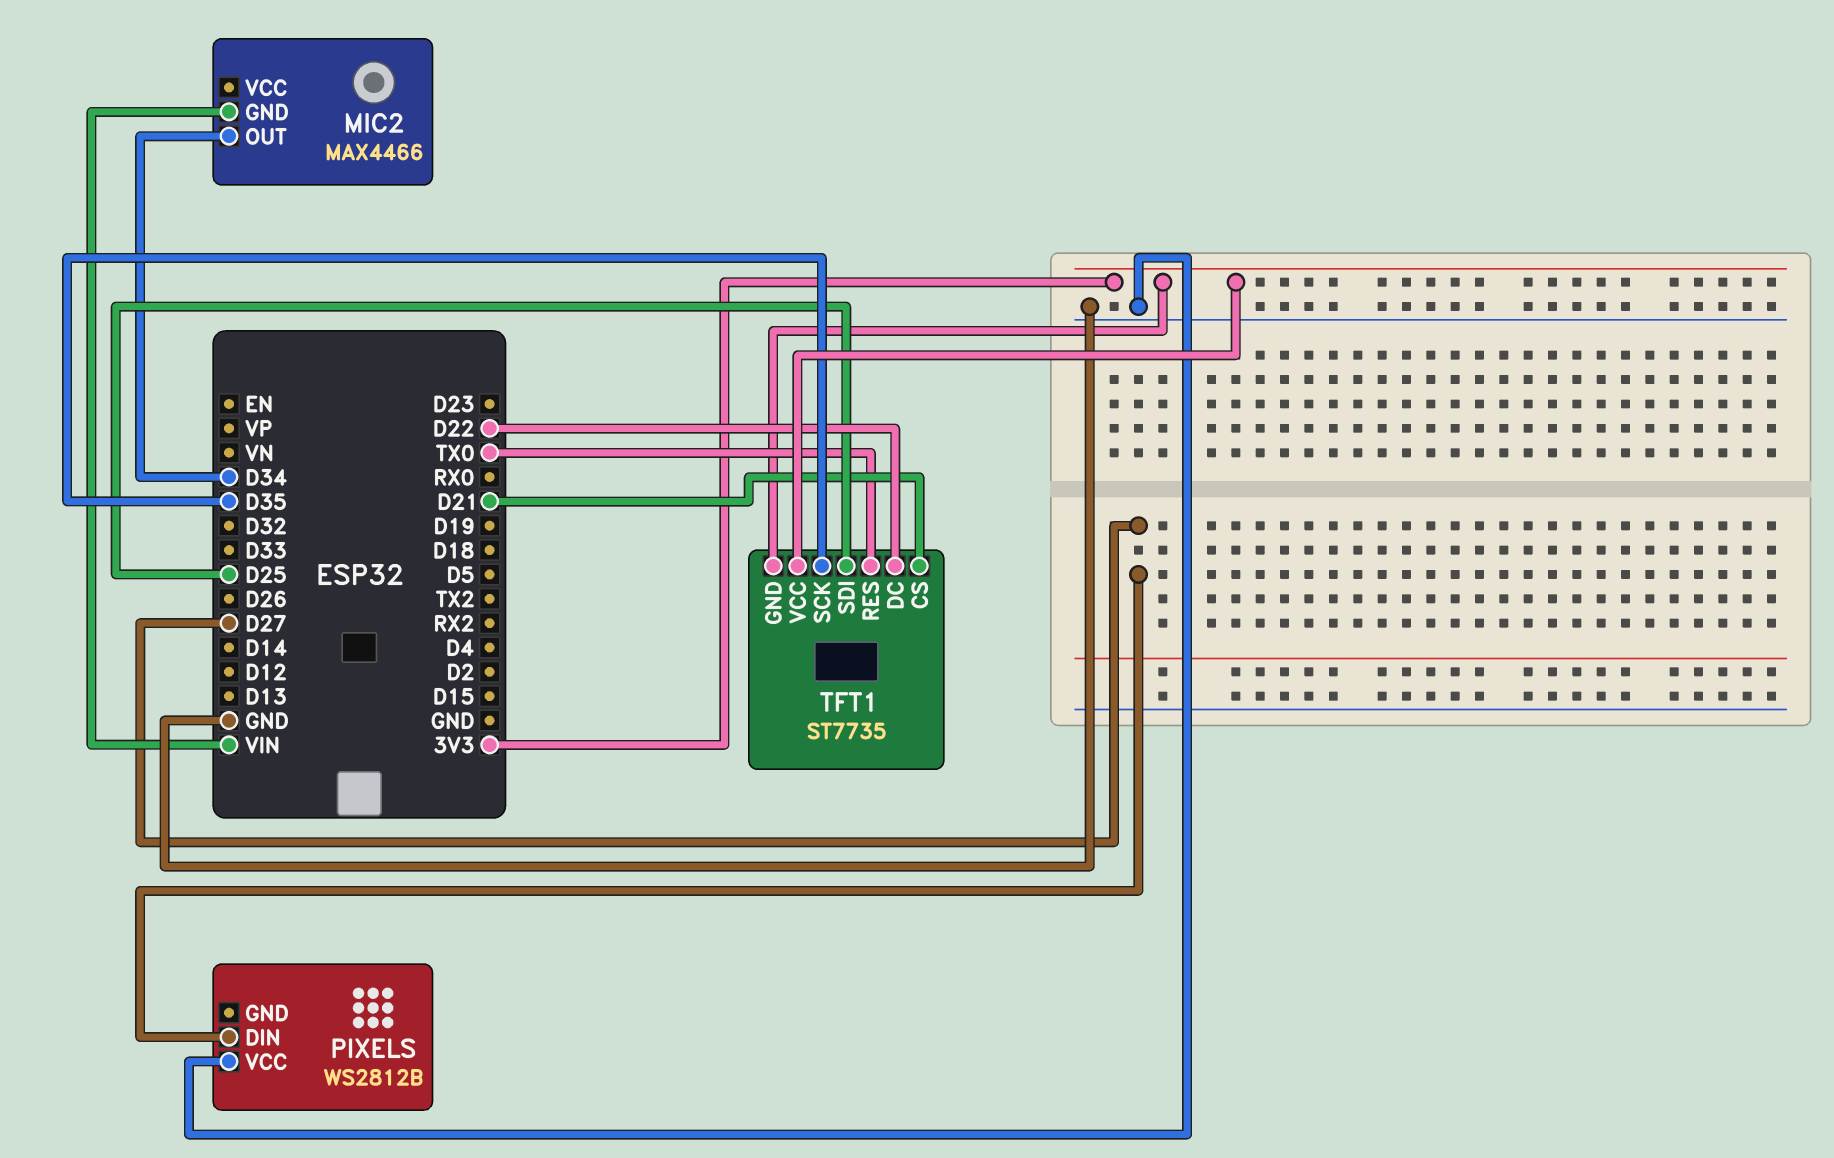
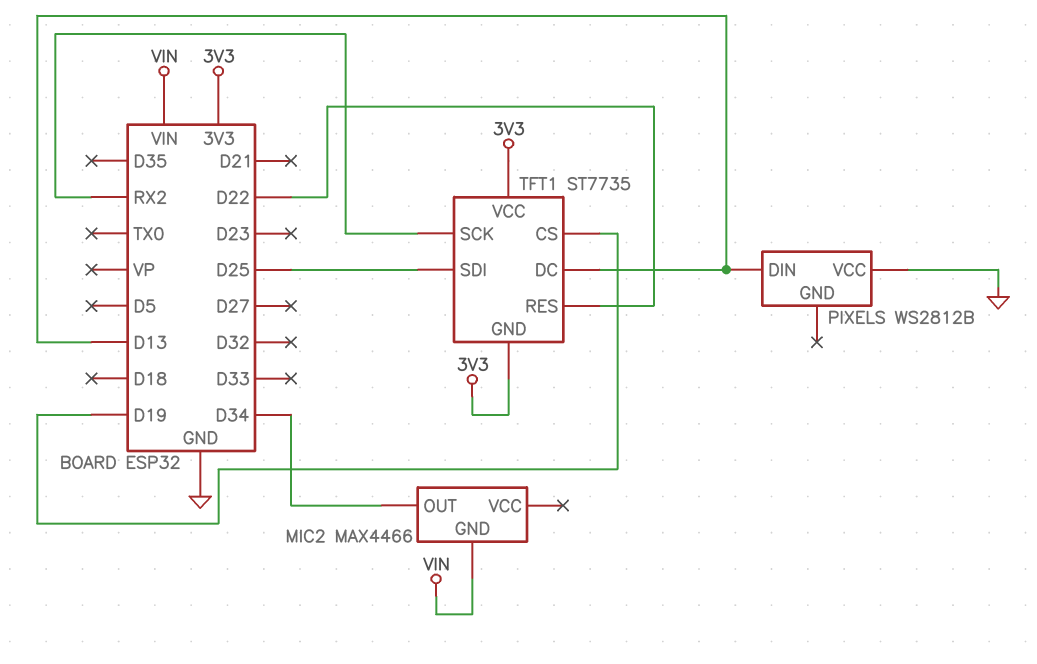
PIXELS pin DIN: D27 -> D13
TFT1 pin CS: D21 -> D19
TFT1 pin DC: D22 -> D13
TFT1 pin RES: TX0 -> D22
TFT1 pin SCK: D35 -> RX2

